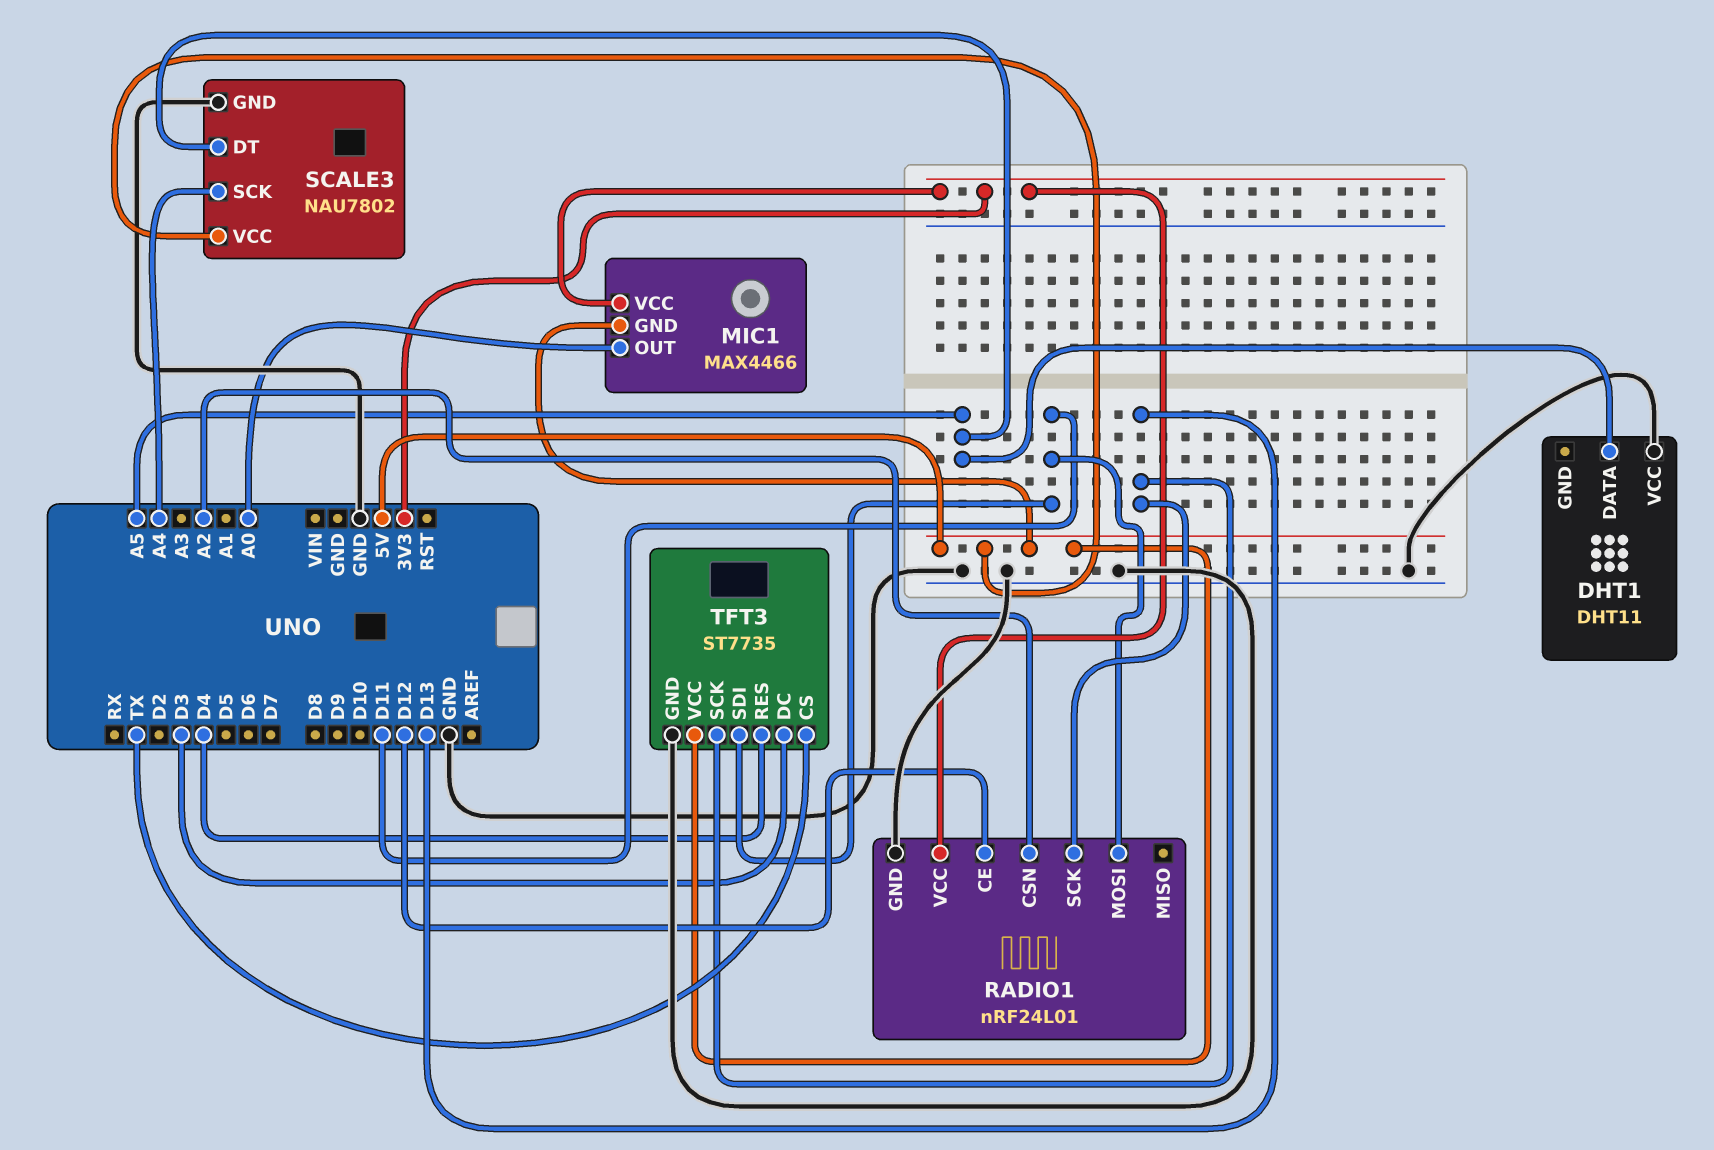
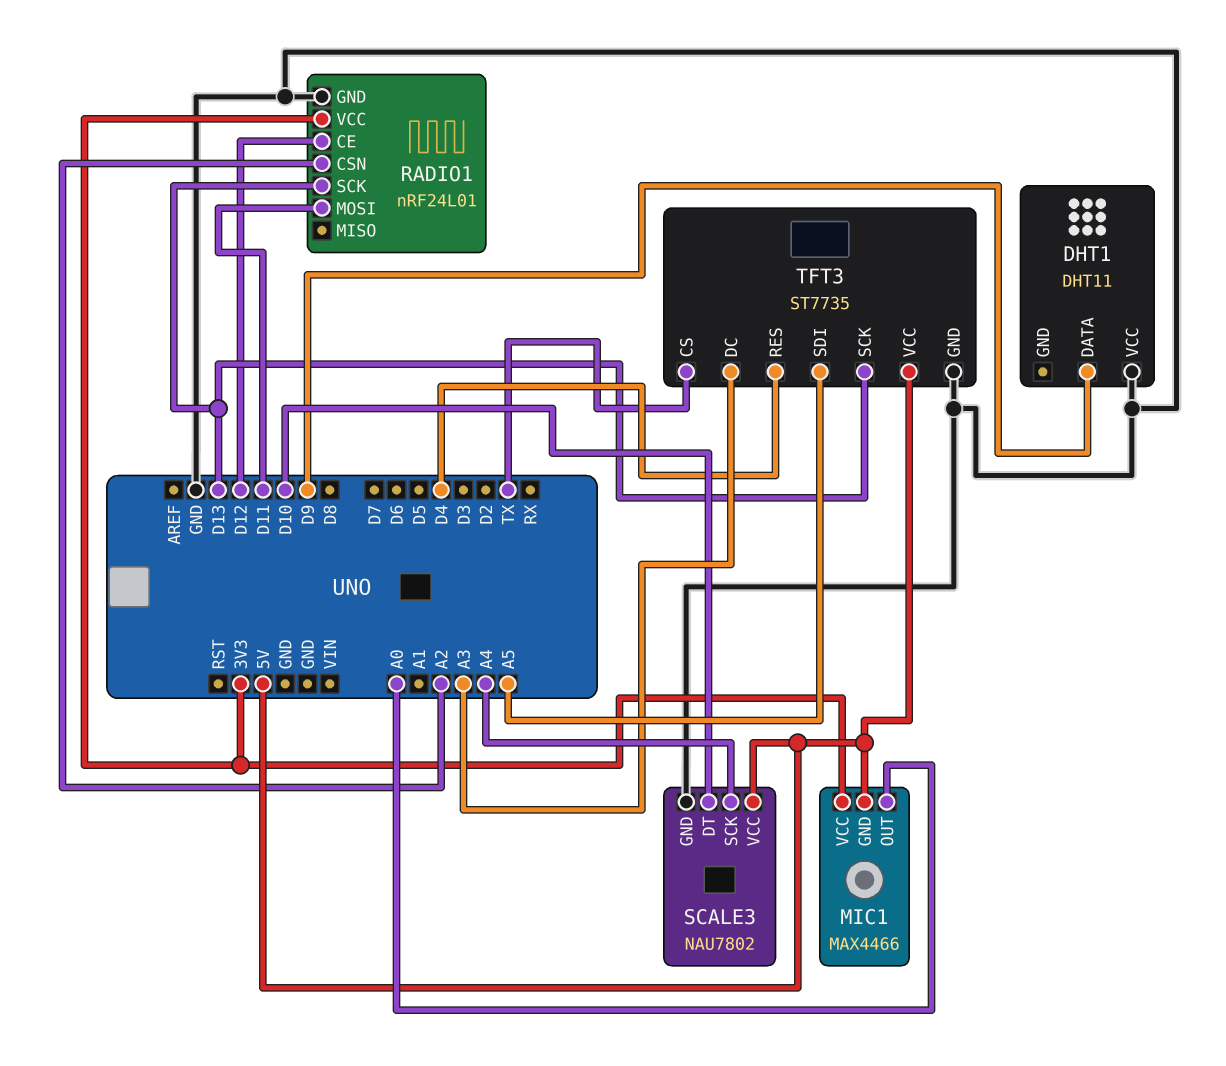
DHT1 pin DATA: A5 -> D9
SCALE3 pin DT: A5 -> D10
TFT3 pin DC: D3 -> A3
TFT3 pin SDI: D11 -> A5

